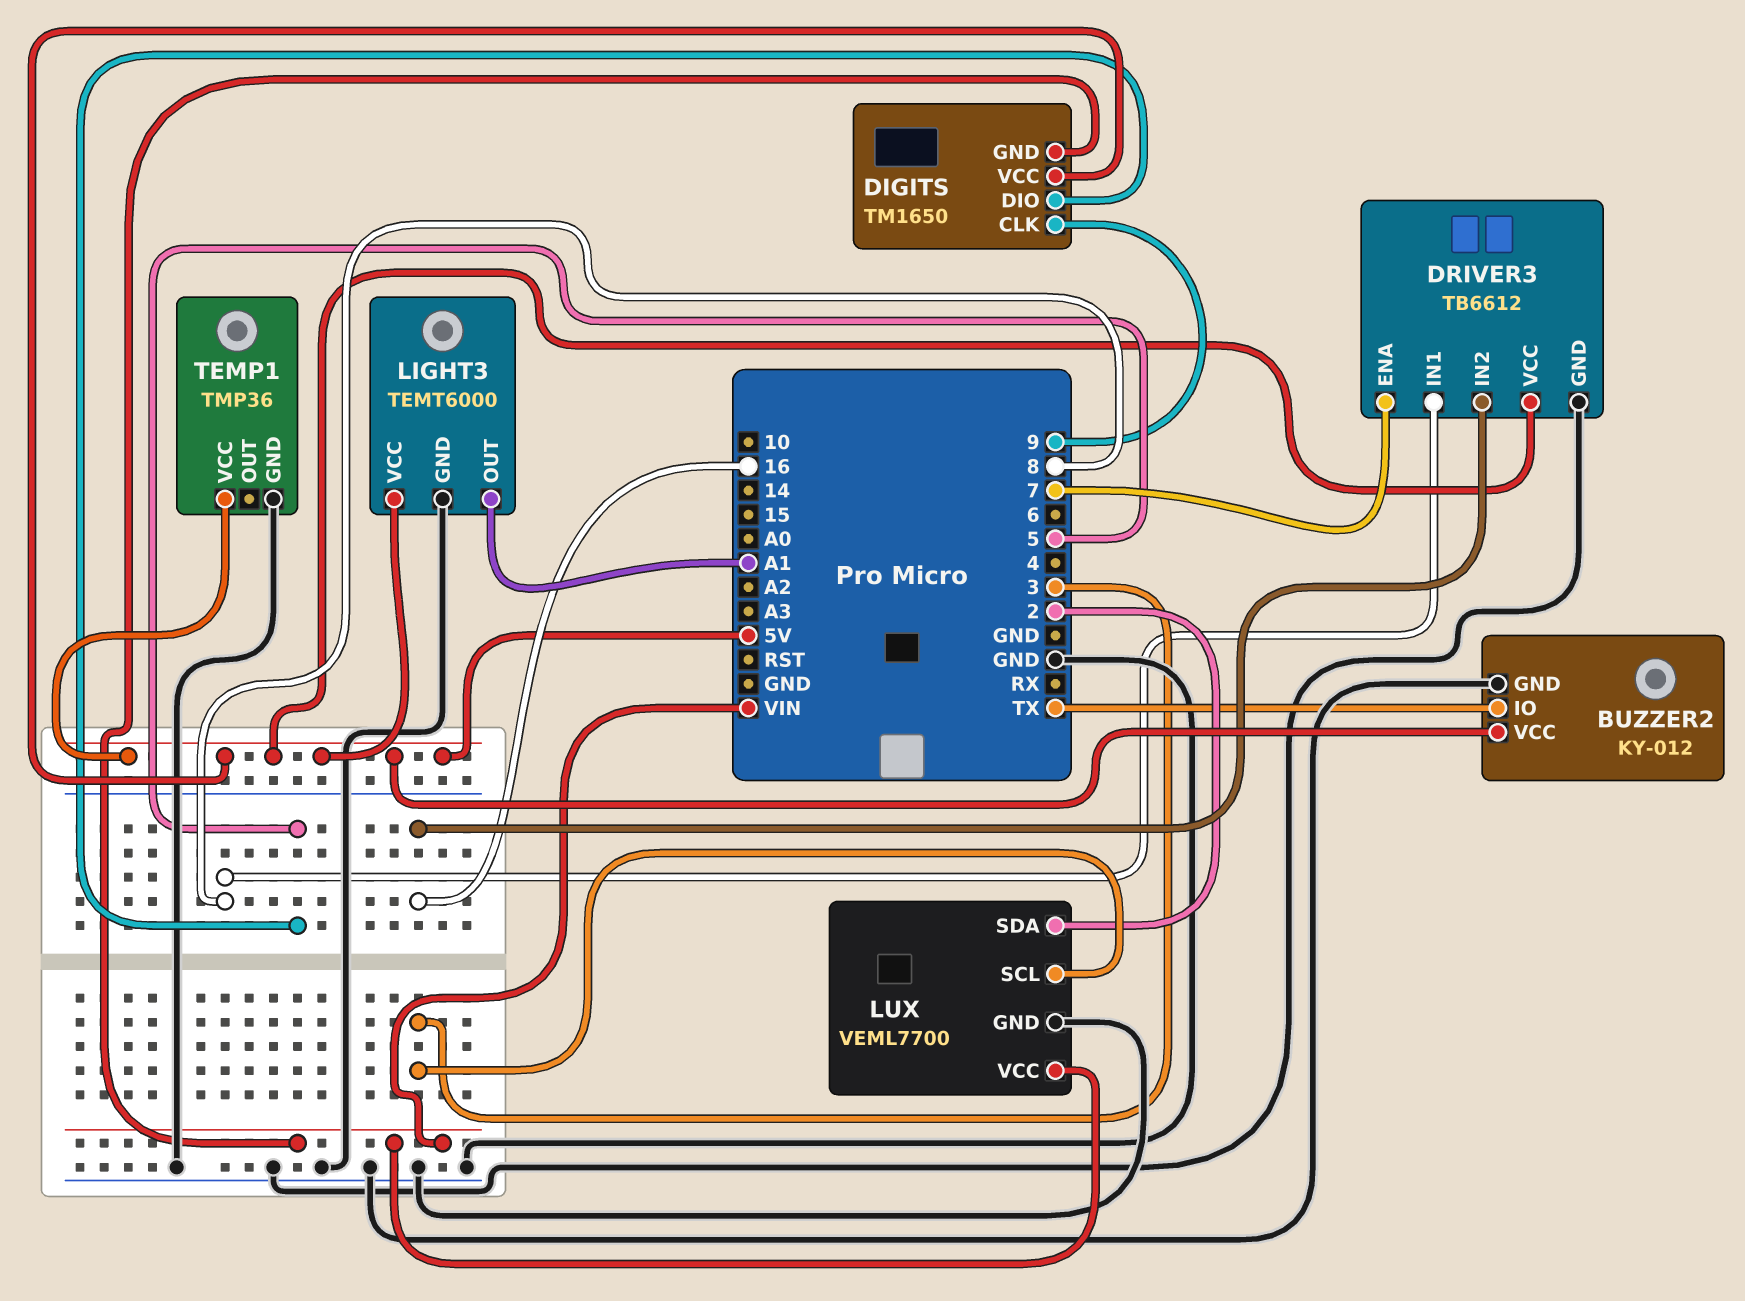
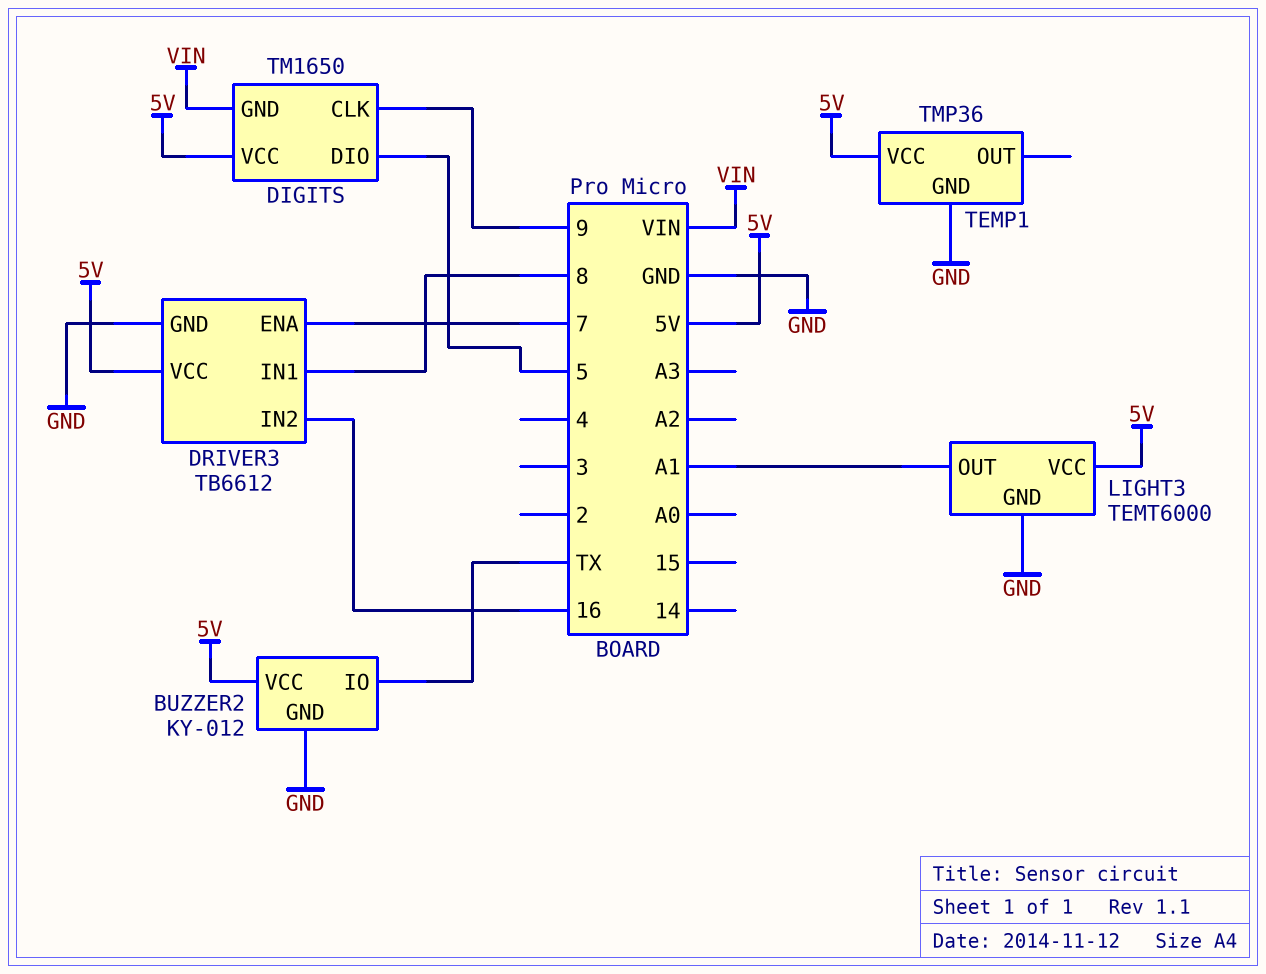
LUX: VEML7700 -> none
LUX pin GND: GND -> none
LUX pin SCL: 3 -> none
LUX pin SDA: 2 -> none
LUX pin VCC: VIN -> none

